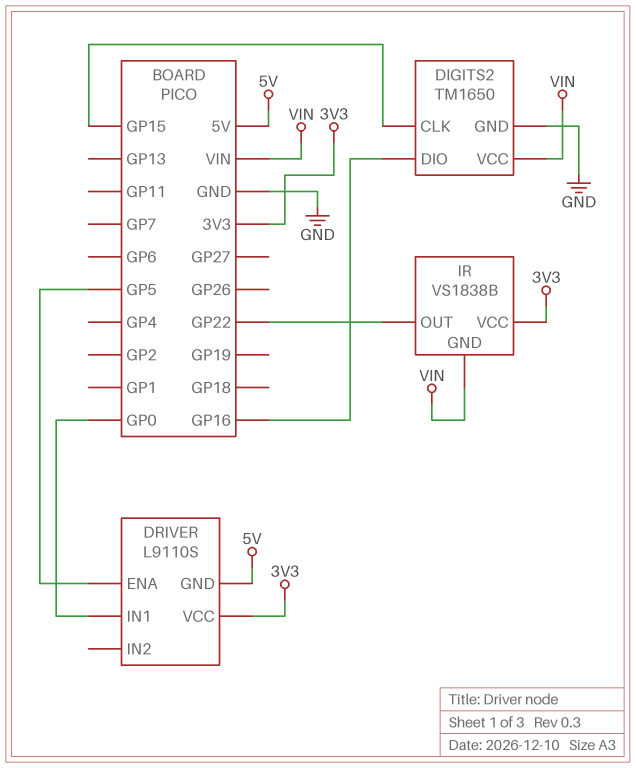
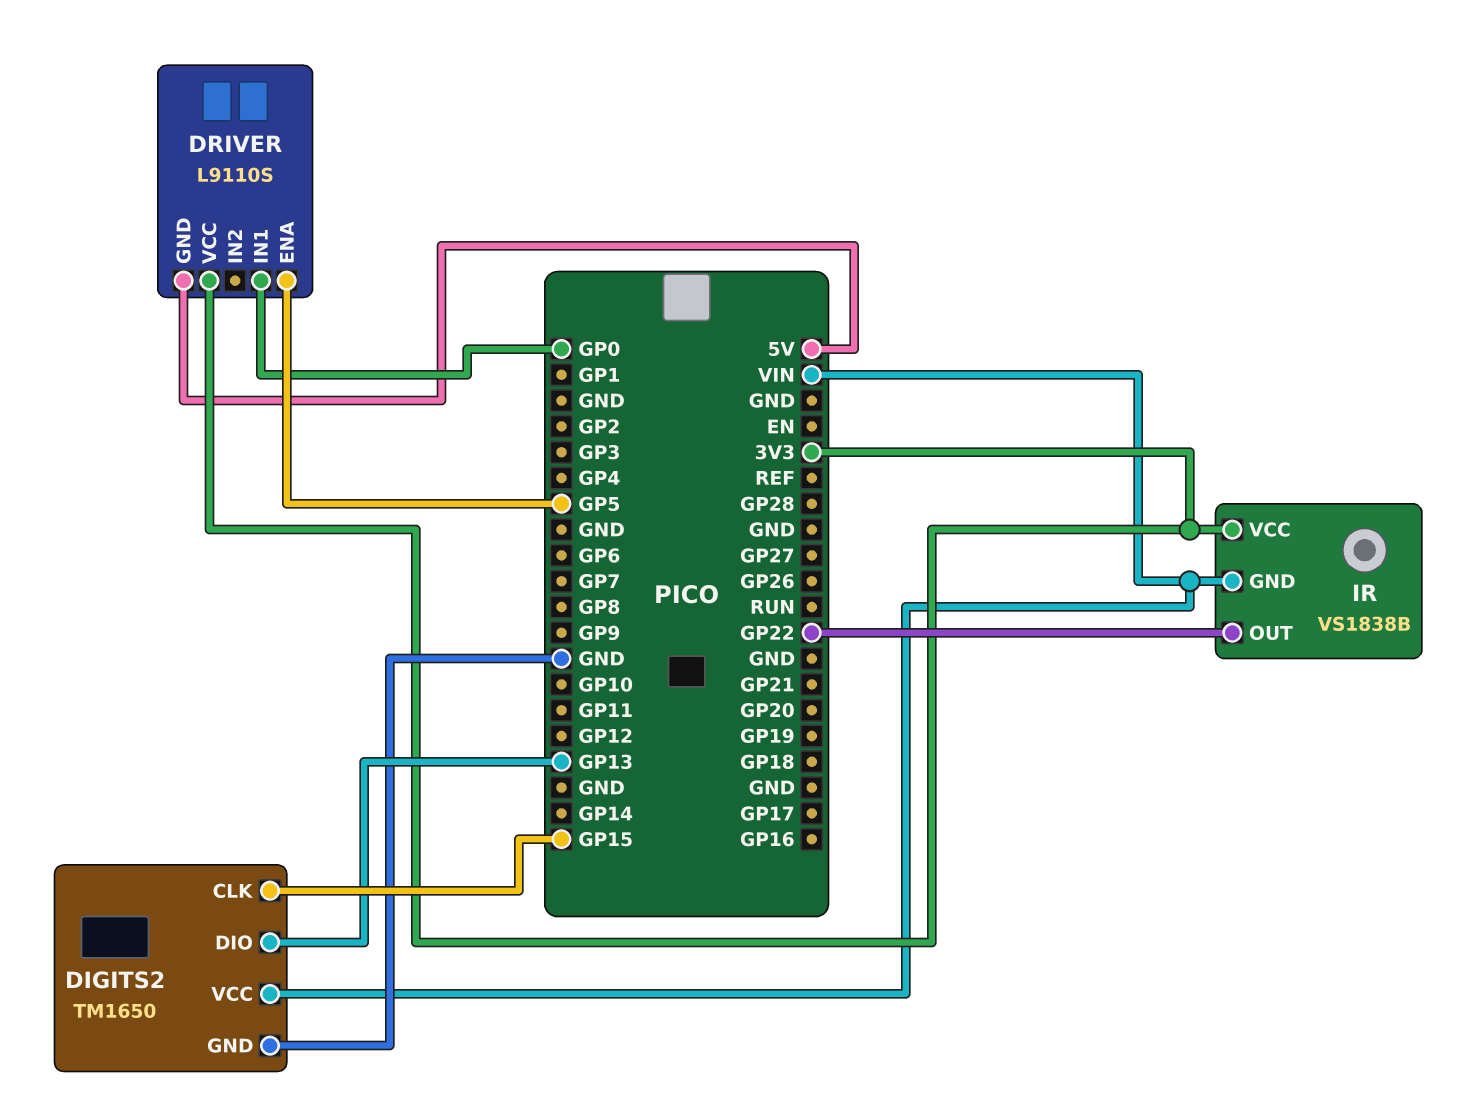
DIGITS2 pin DIO: GP16 -> GP13

